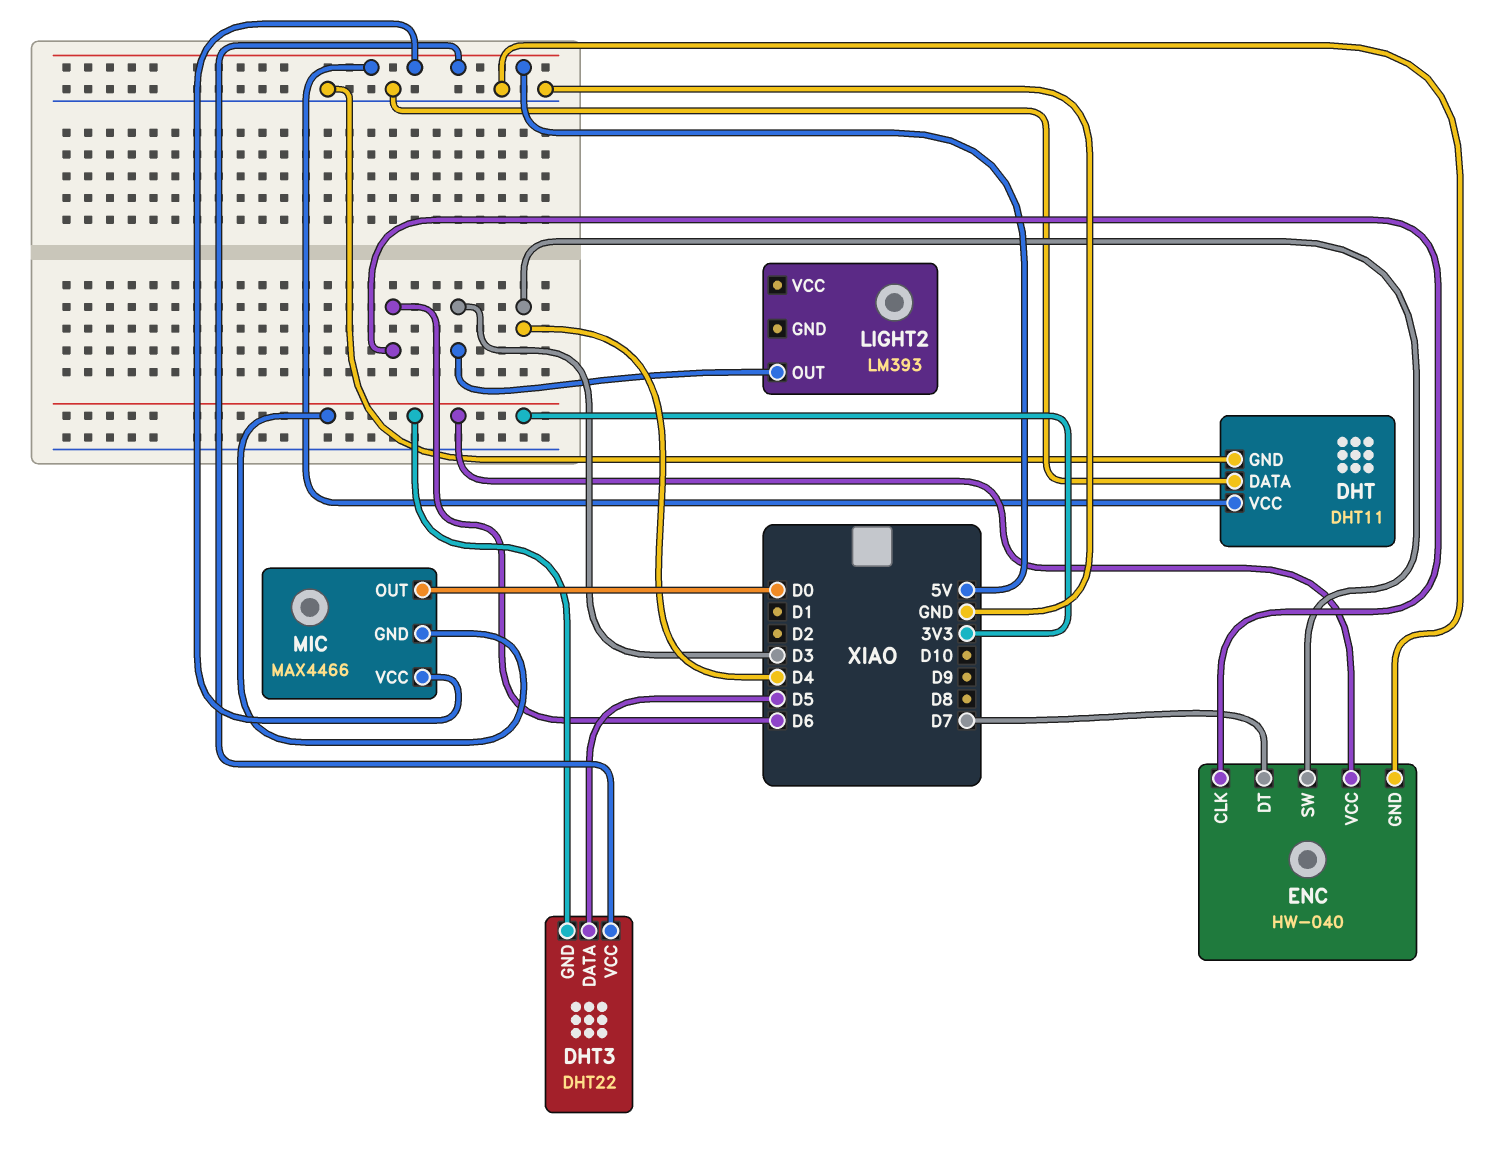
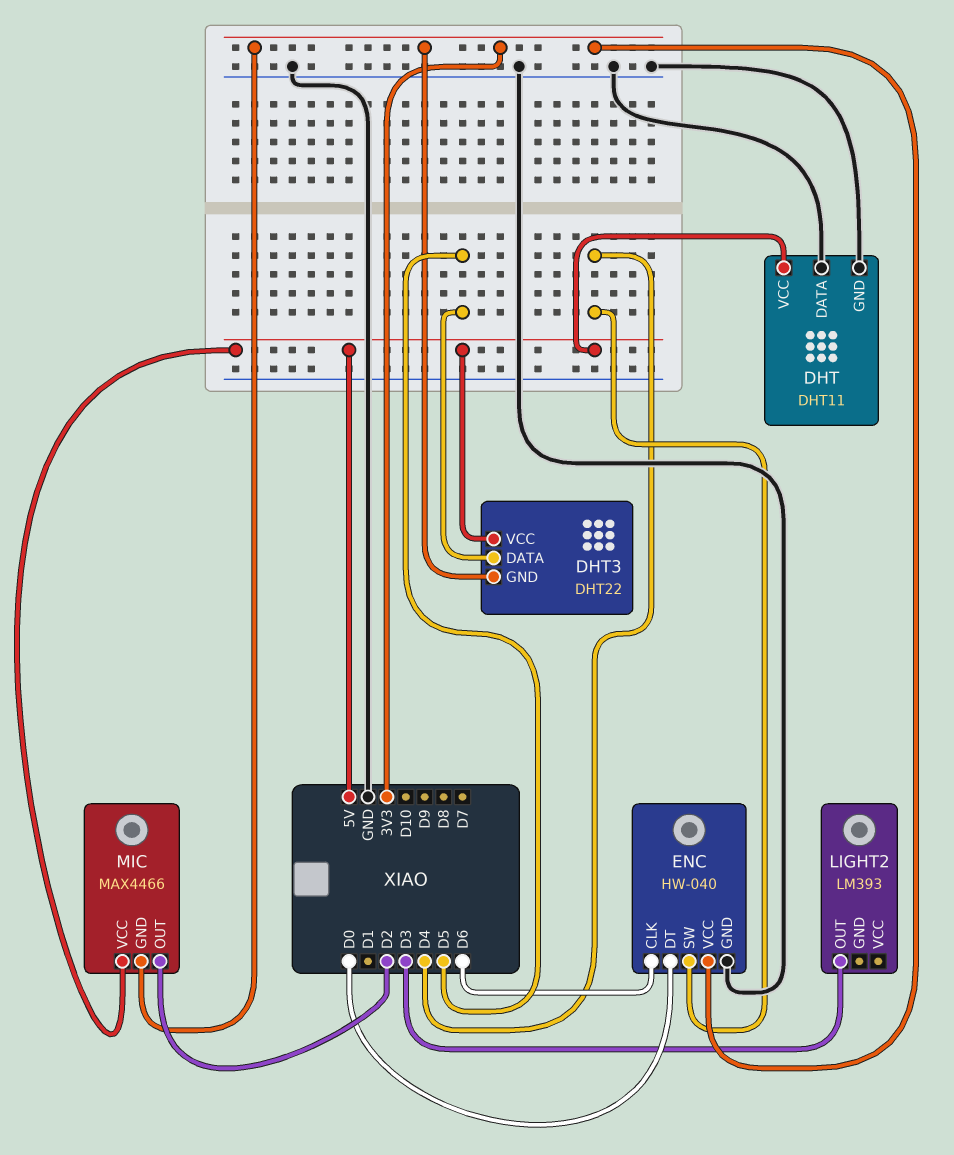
ENC pin DT: D7 -> D0
MIC pin OUT: D0 -> D2

